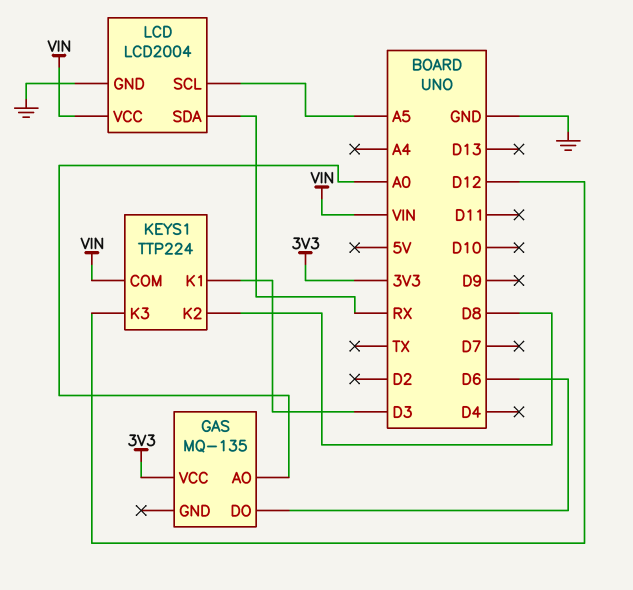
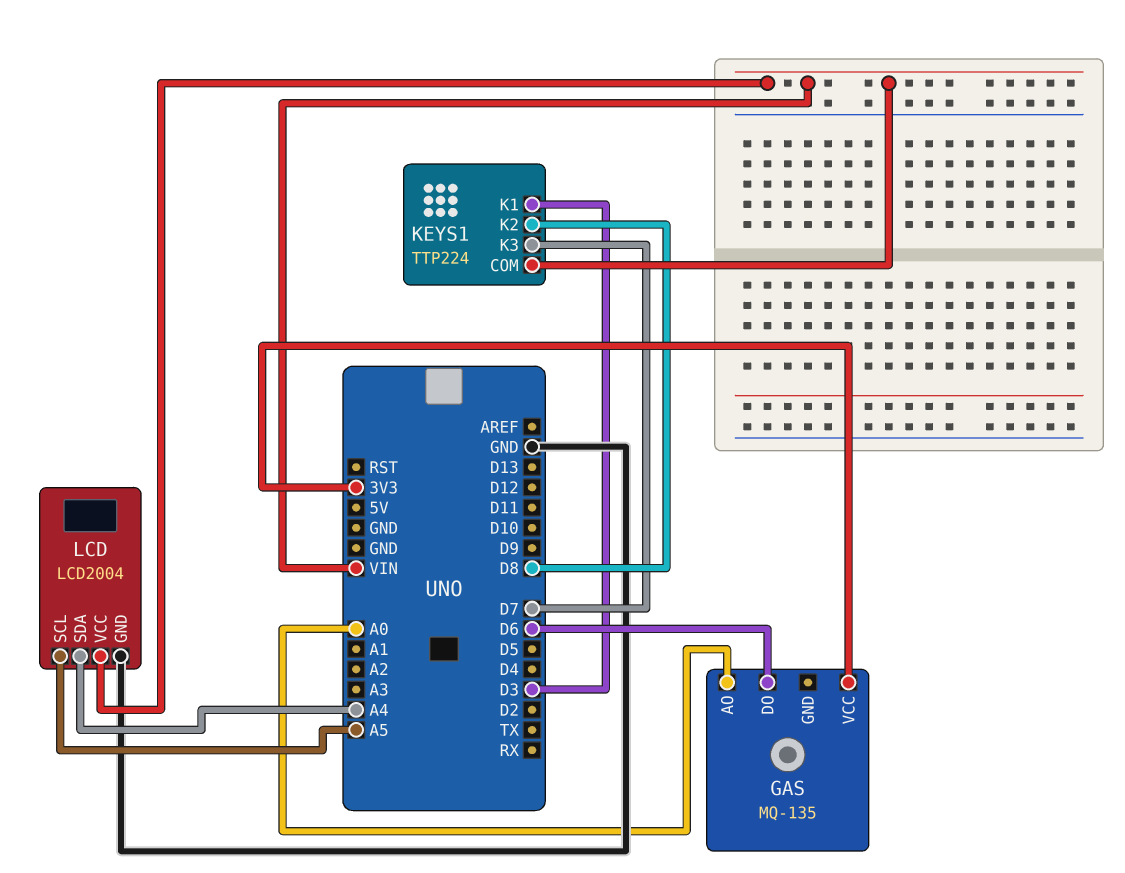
KEYS1 pin K3: D12 -> D7
LCD pin SDA: RX -> A4

